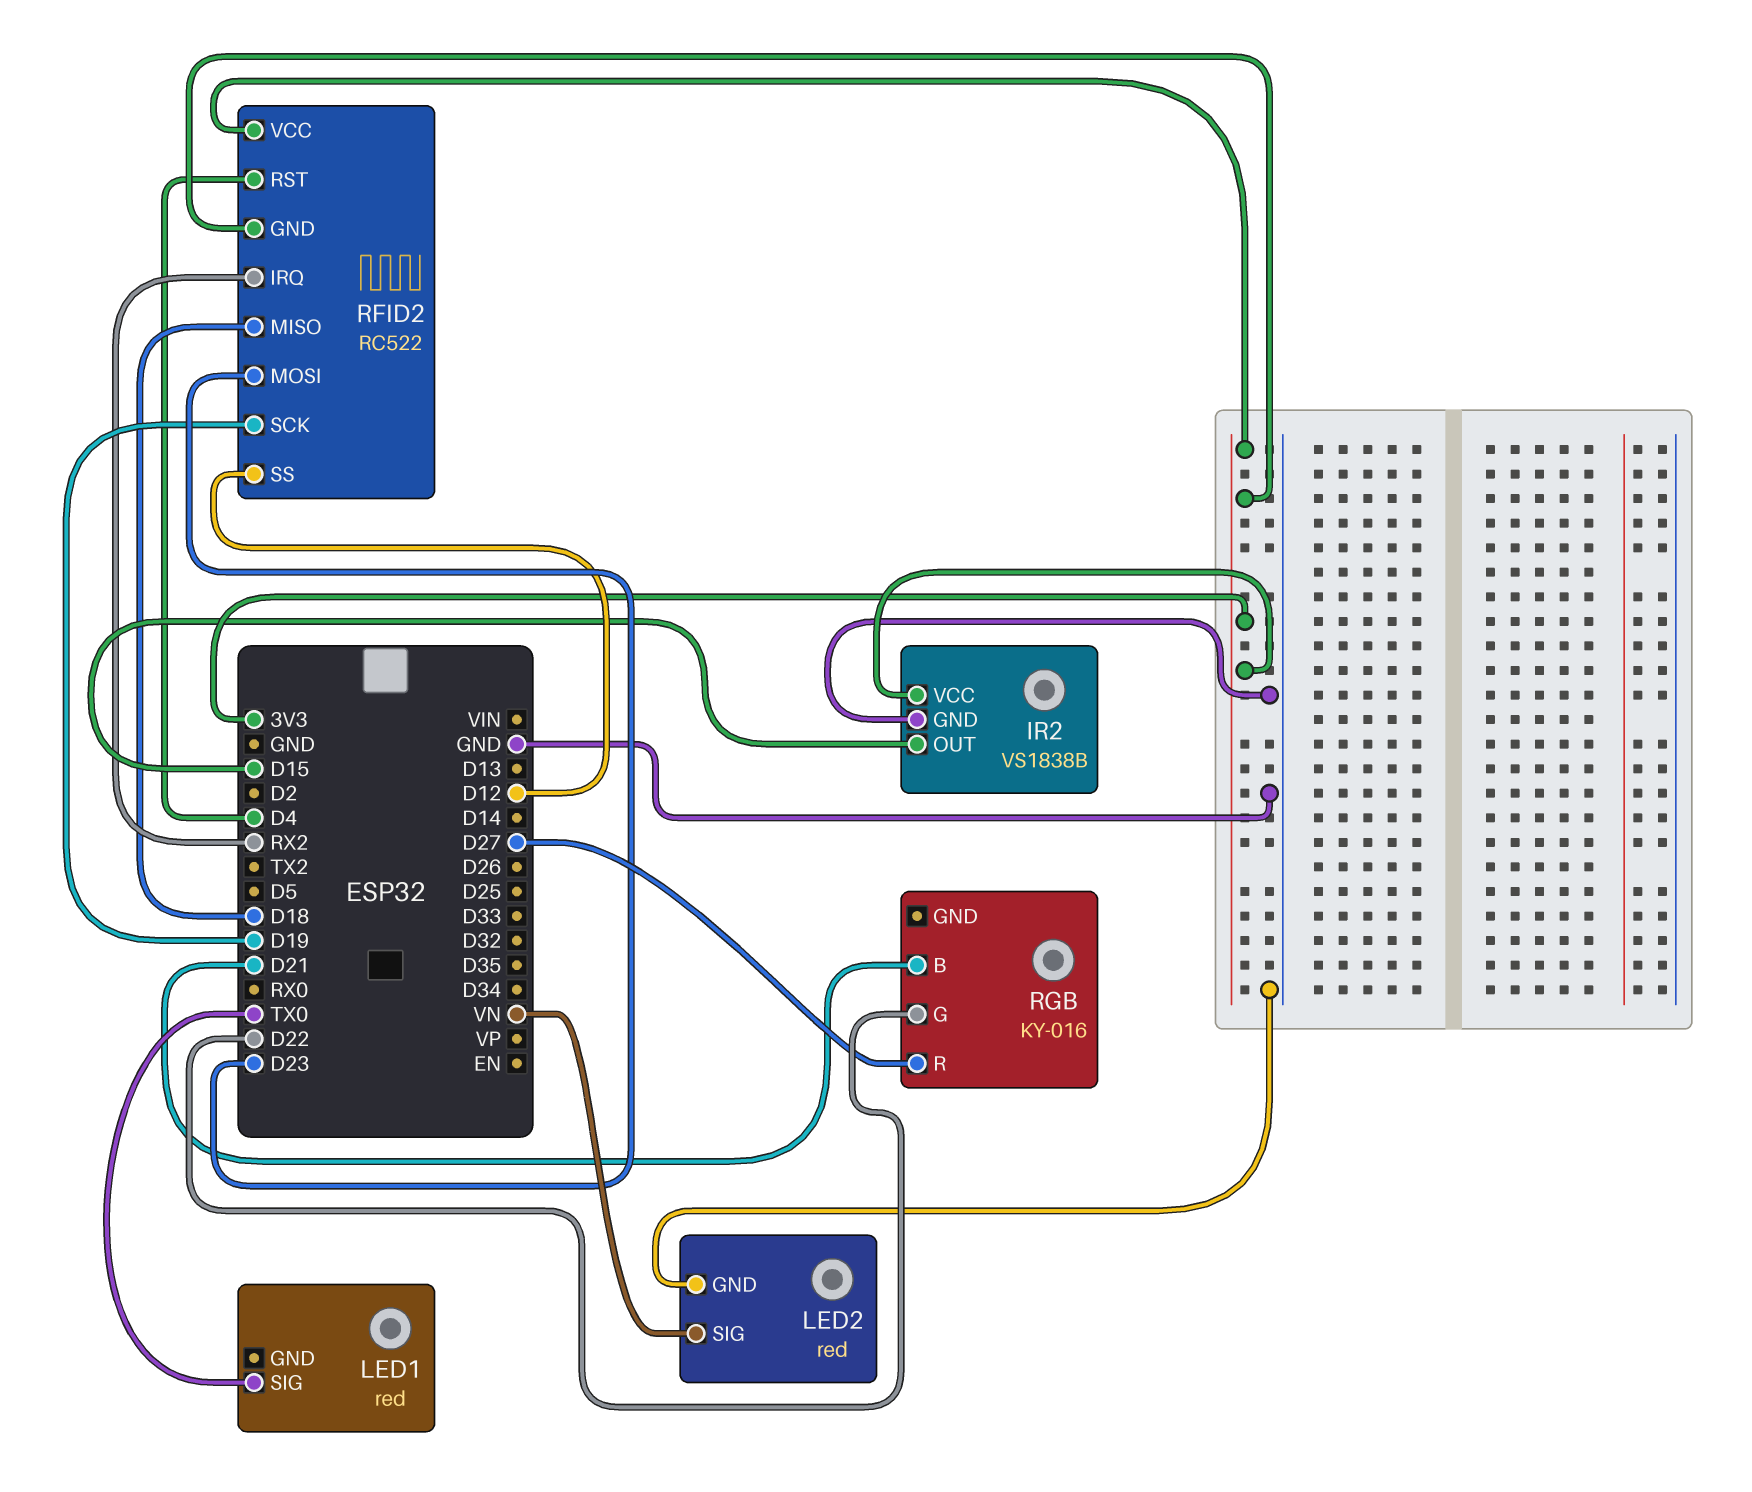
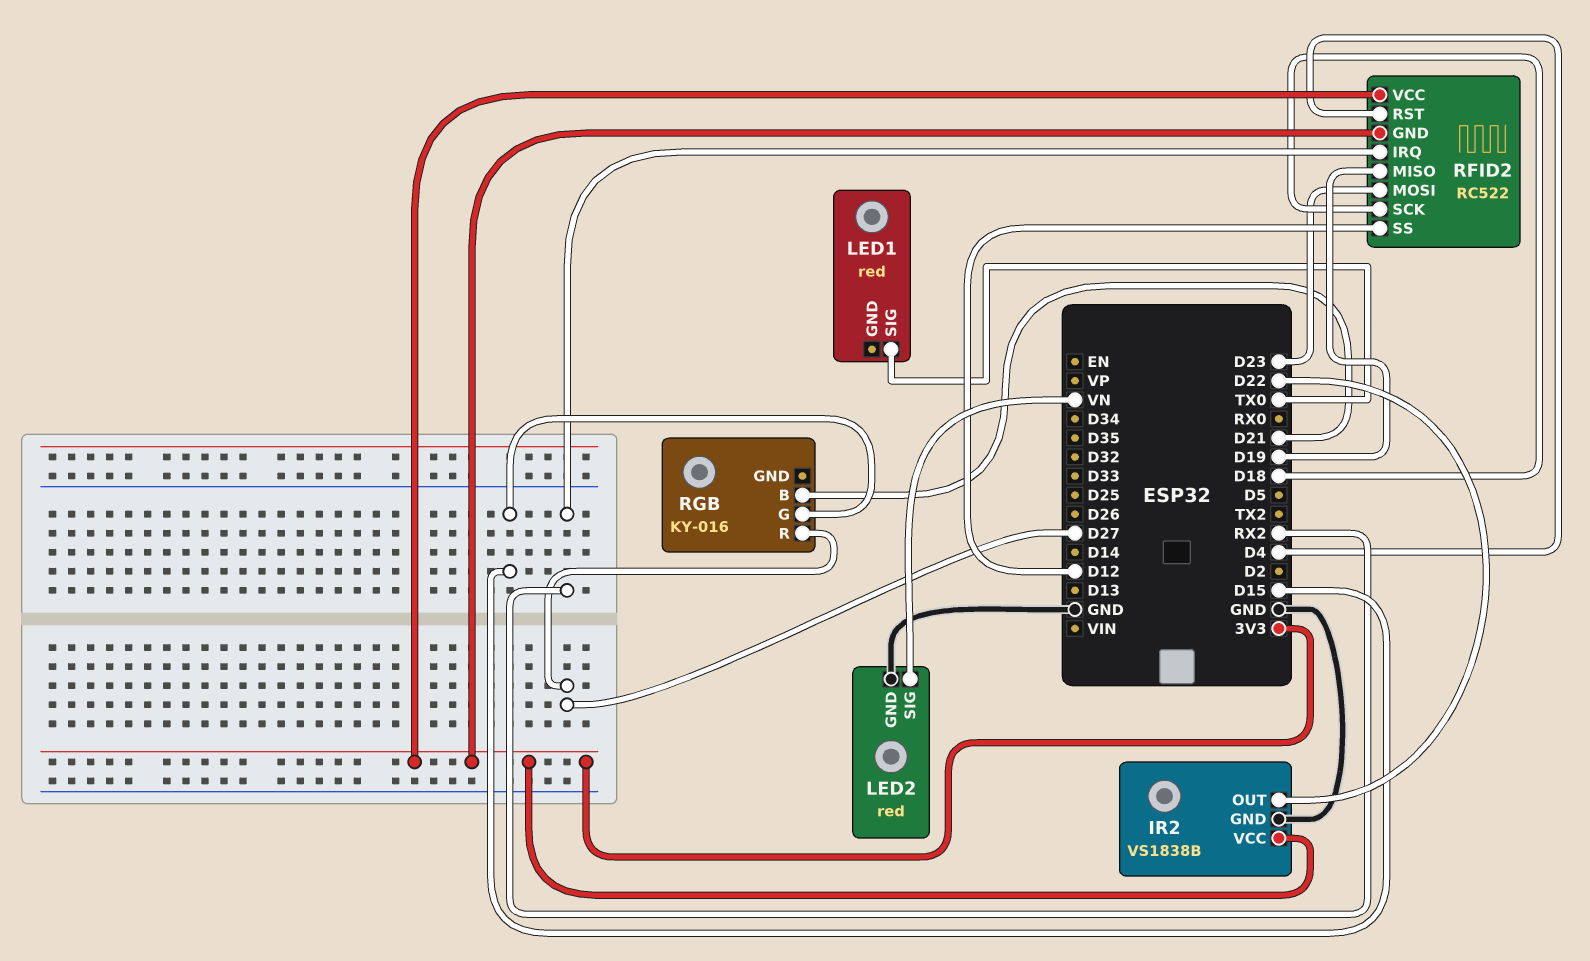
IR2 pin OUT: D15 -> D22
RFID2 pin MISO: D18 -> D19
RFID2 pin SCK: D19 -> D18
RGB pin G: D22 -> D15

